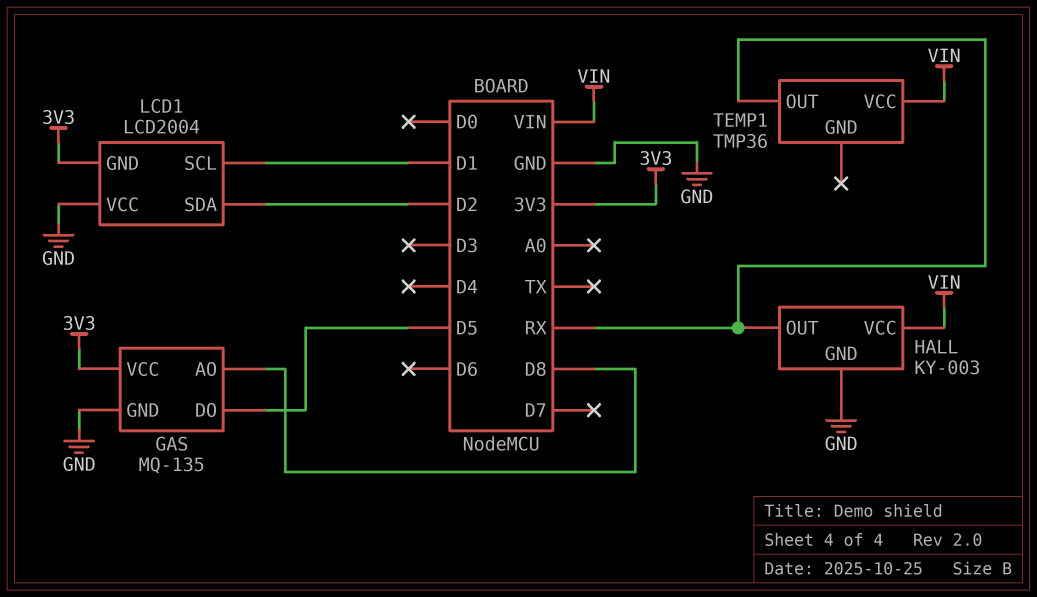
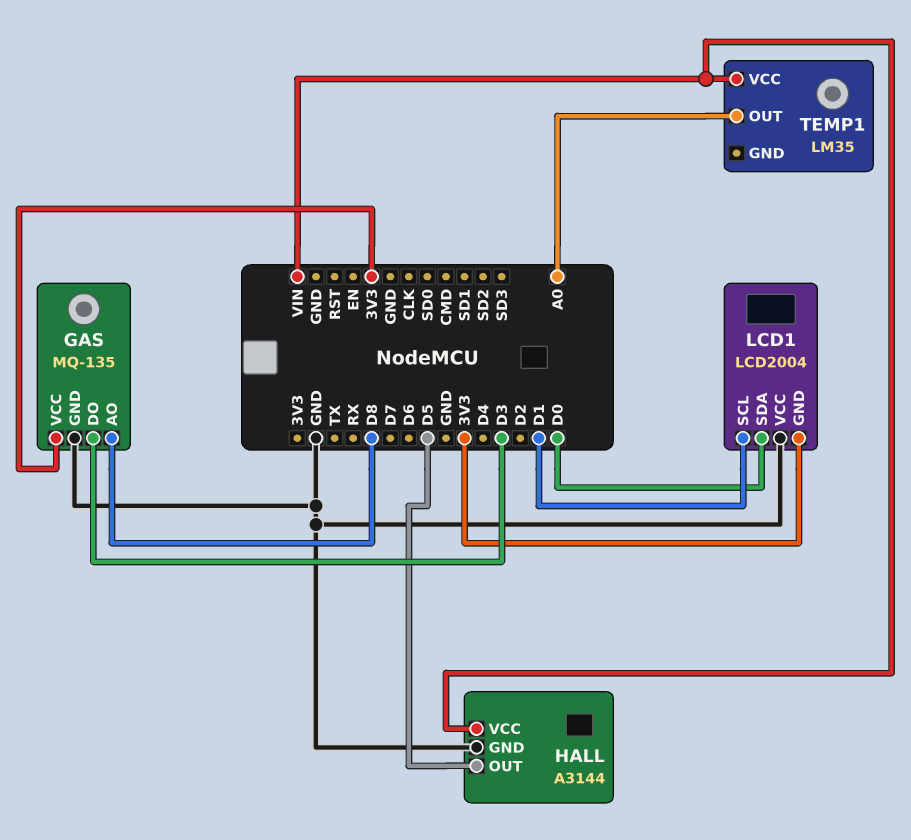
GAS pin DO: D5 -> D3
HALL: KY-003 -> A3144
HALL pin OUT: RX -> D5
LCD1 pin SDA: D2 -> D0
TEMP1: TMP36 -> LM35
TEMP1 pin OUT: RX -> A0

